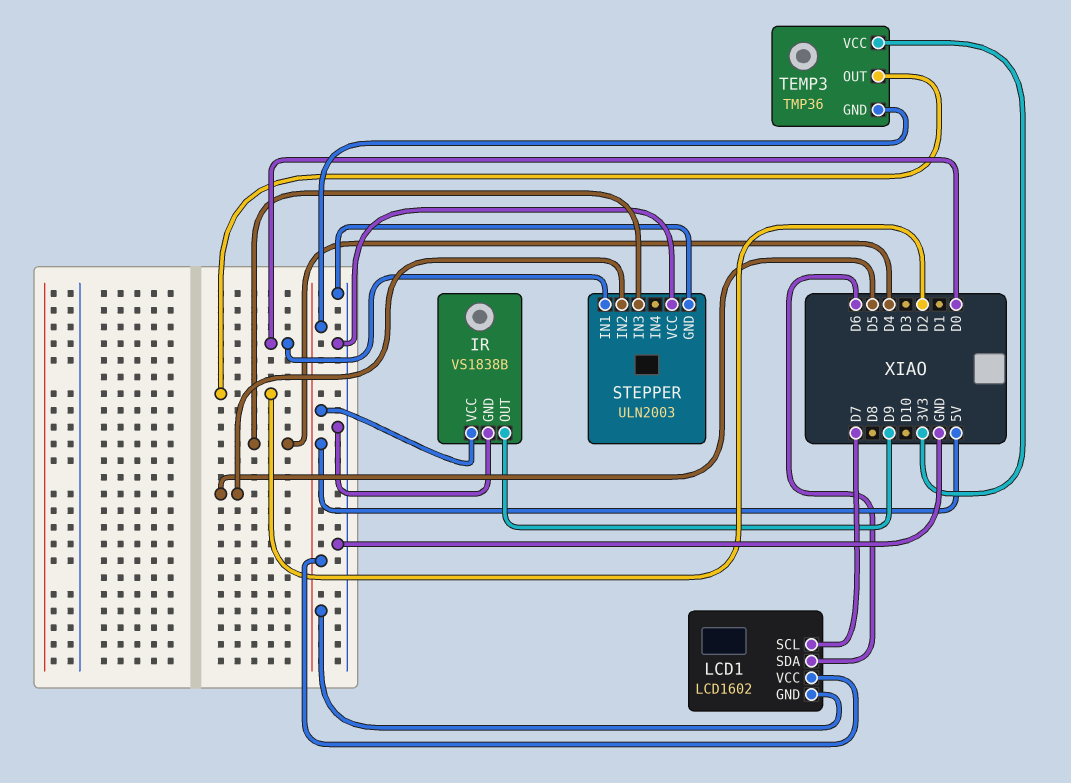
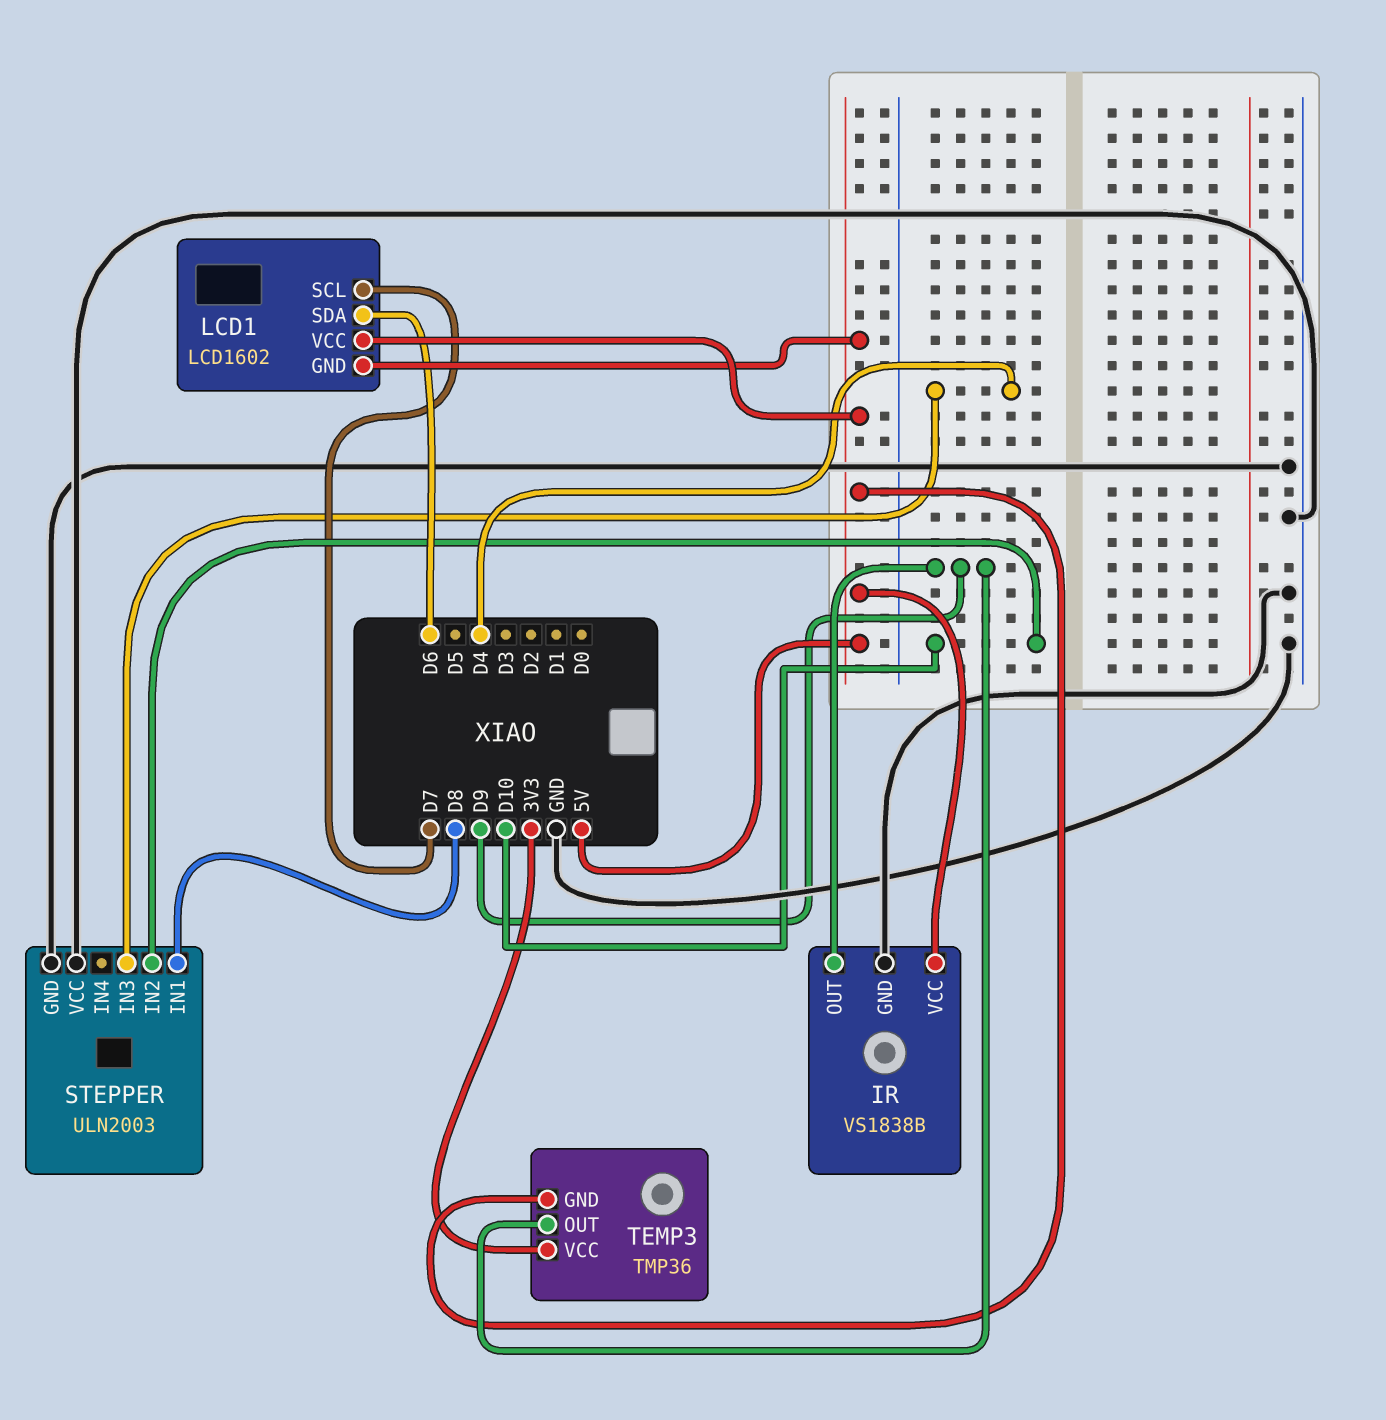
STEPPER pin IN1: D0 -> D8
STEPPER pin IN2: D5 -> D10
TEMP3 pin OUT: D2 -> D9

